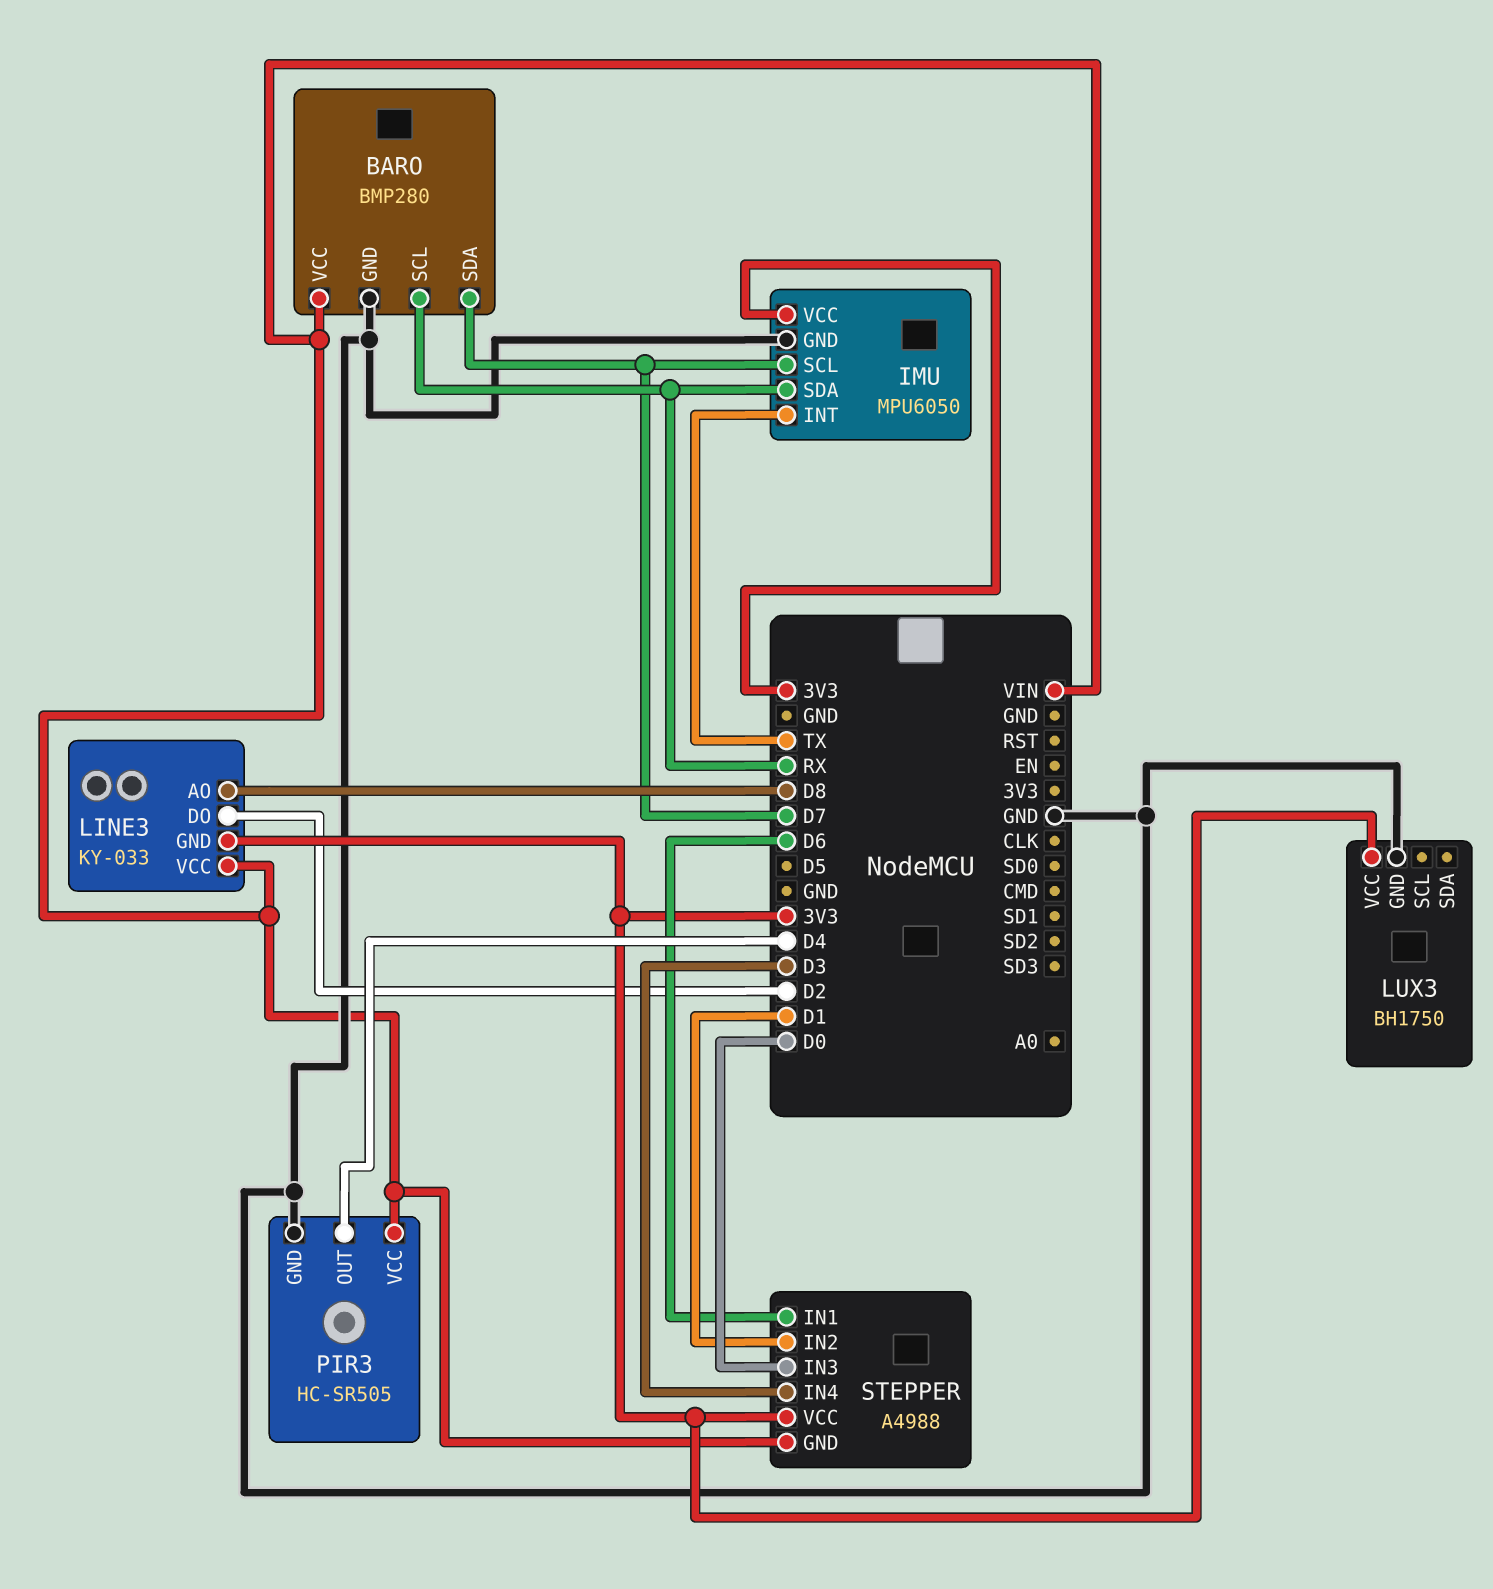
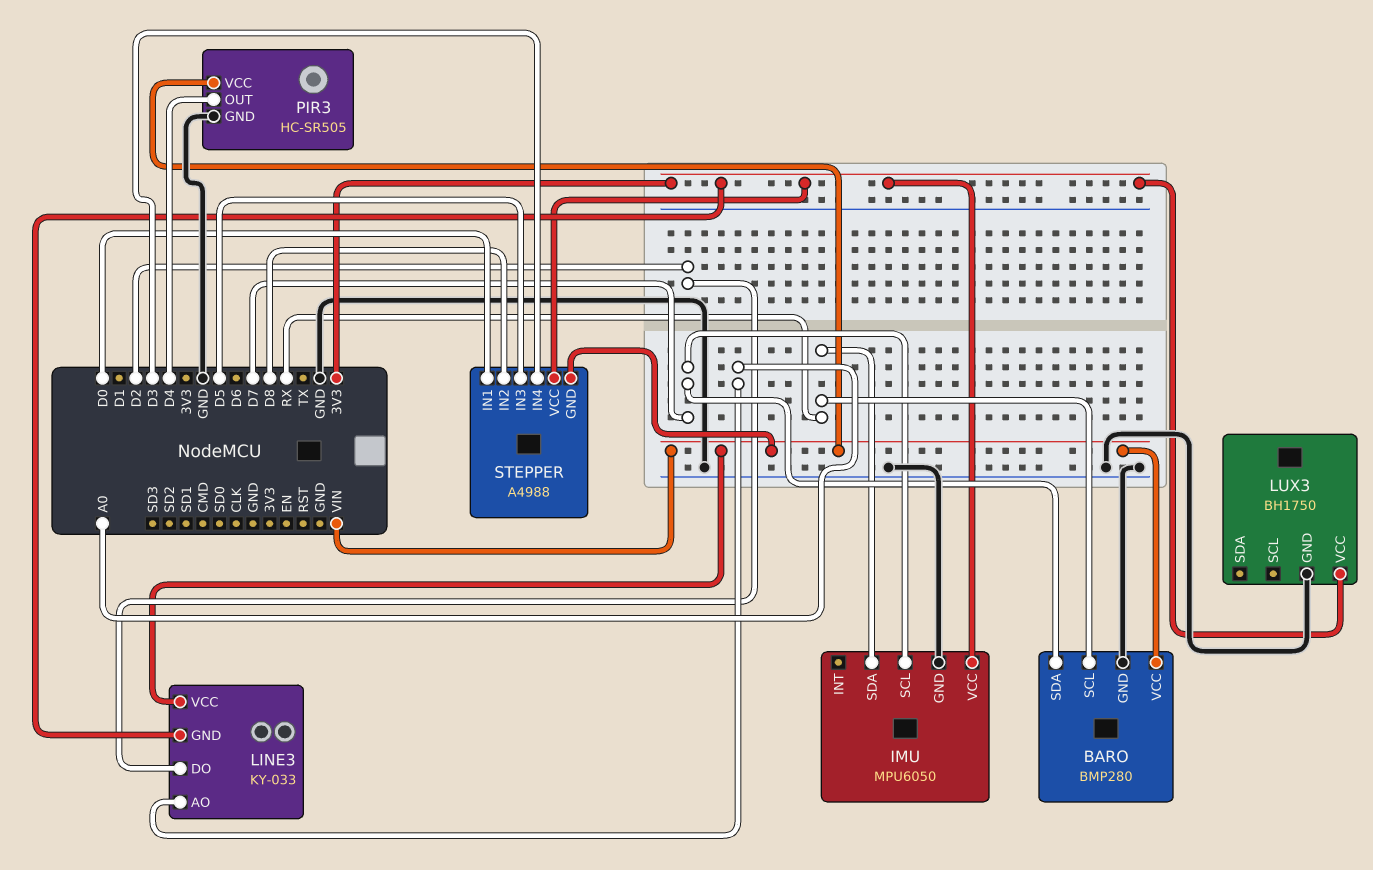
IMU pin INT: TX -> none
LINE3 pin AO: D8 -> A0
STEPPER pin IN1: D6 -> D0
STEPPER pin IN2: D1 -> D8
STEPPER pin IN3: D0 -> D5

